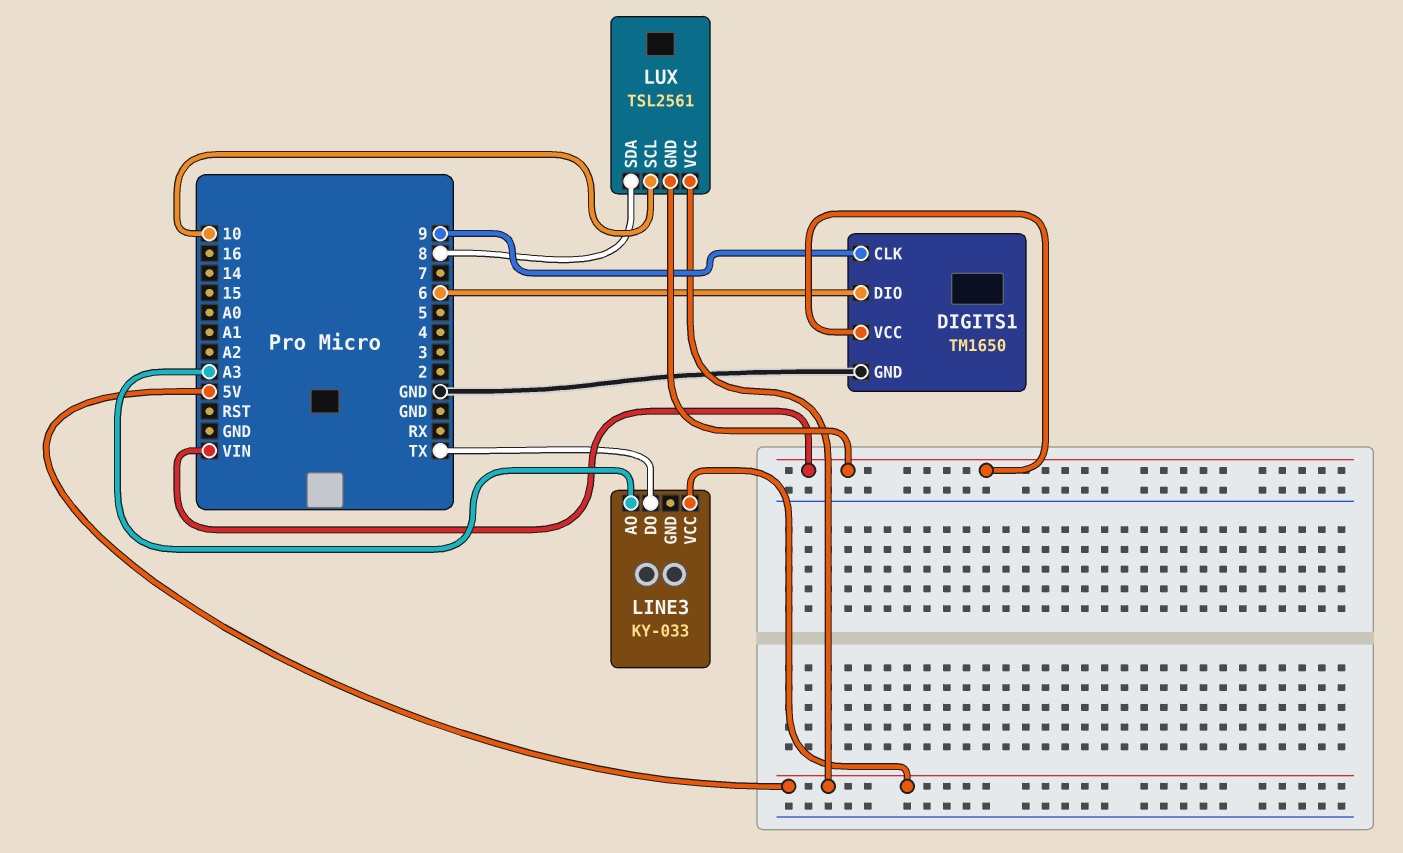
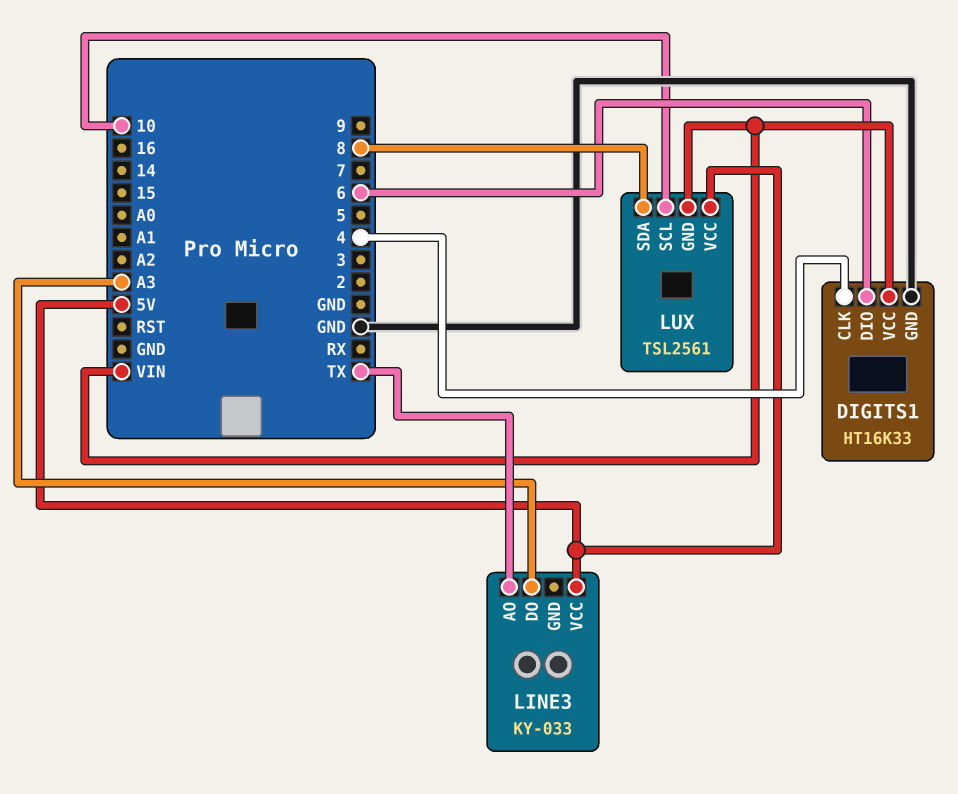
DIGITS1: TM1650 -> HT16K33
DIGITS1 pin CLK: 9 -> 4
LINE3 pin AO: A3 -> TX
LINE3 pin DO: TX -> A3

